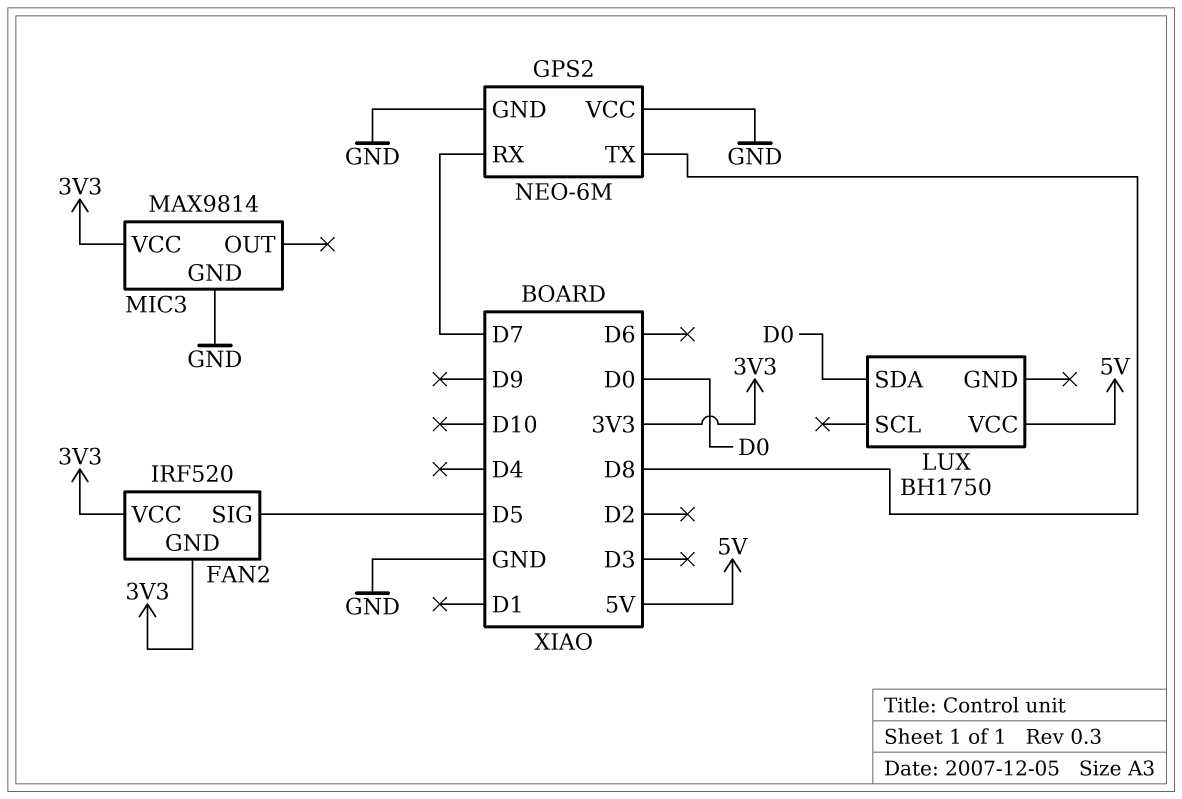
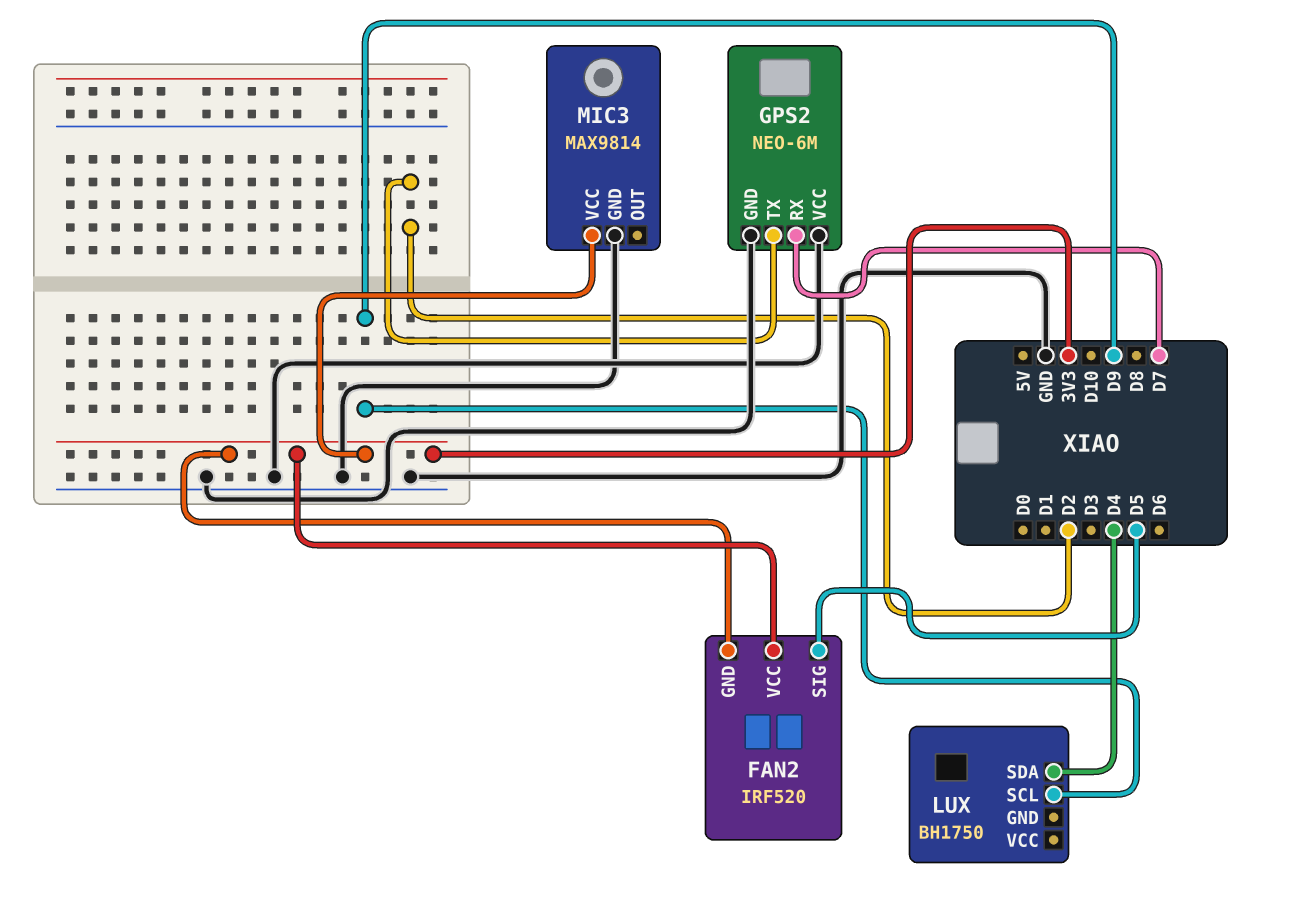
GPS2 pin TX: D8 -> D2
LUX pin SCL: none -> D9
LUX pin SDA: D0 -> D4
LUX pin VCC: 5V -> none

